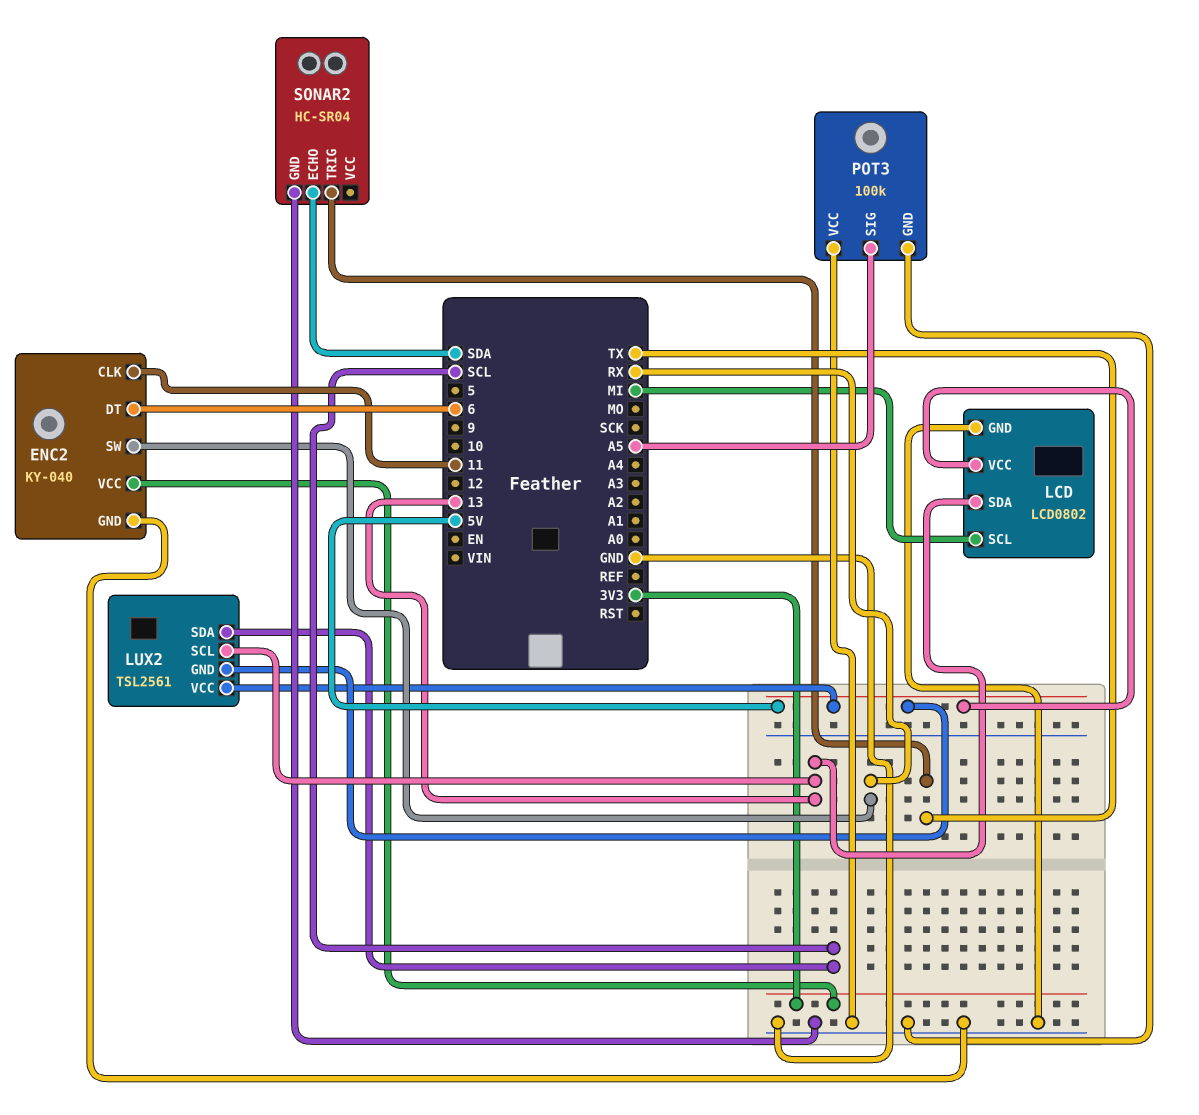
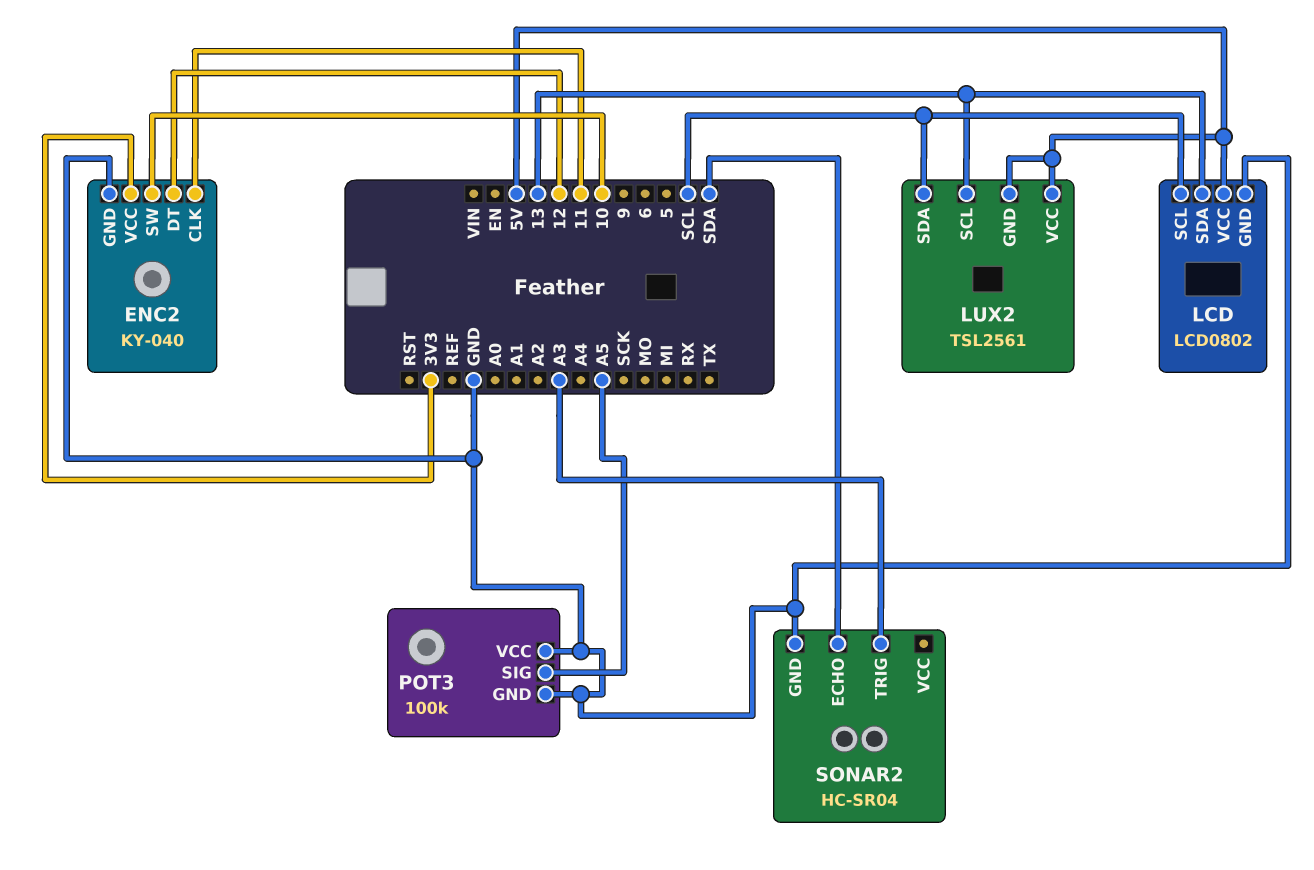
ENC2 pin DT: 6 -> 12
ENC2 pin SW: RX -> 10
LCD pin SCL: MI -> SCL
SONAR2 pin TRIG: TX -> A3

